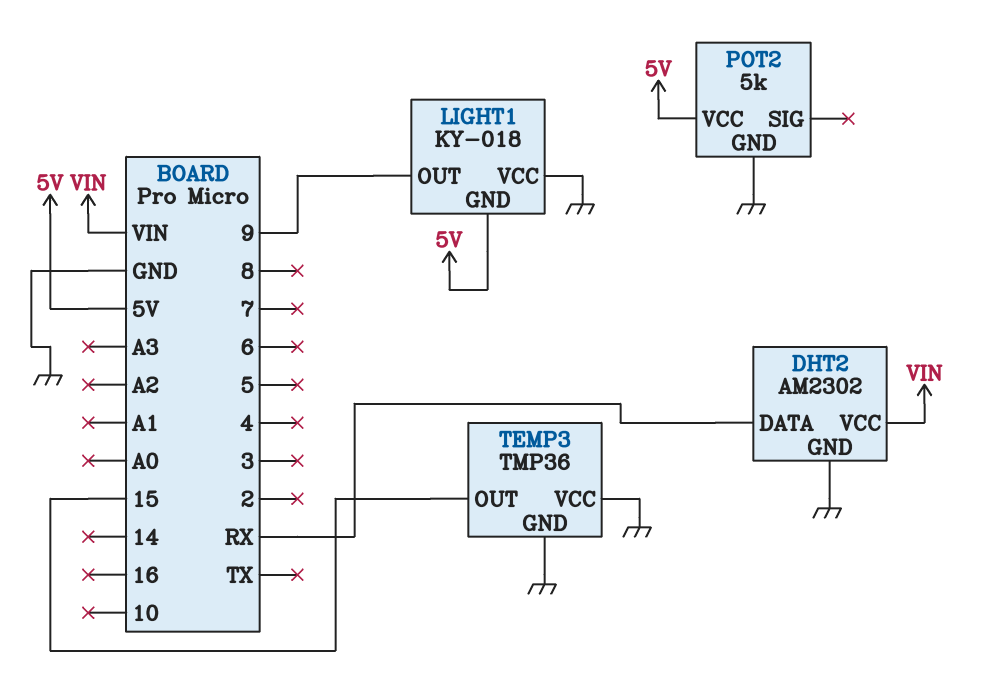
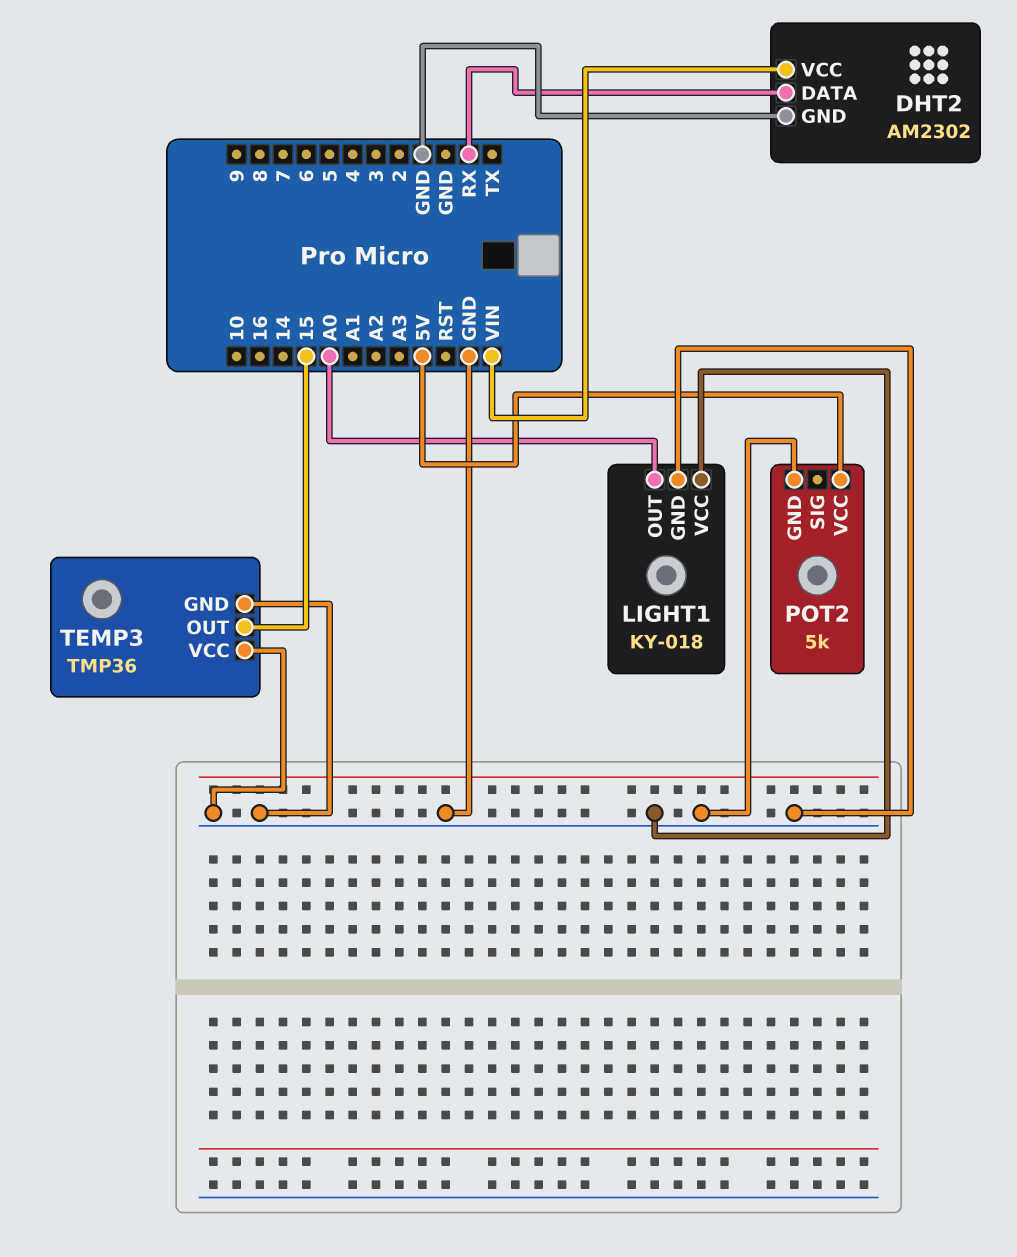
LIGHT1 pin GND: 5V -> GND
LIGHT1 pin OUT: 9 -> A0

